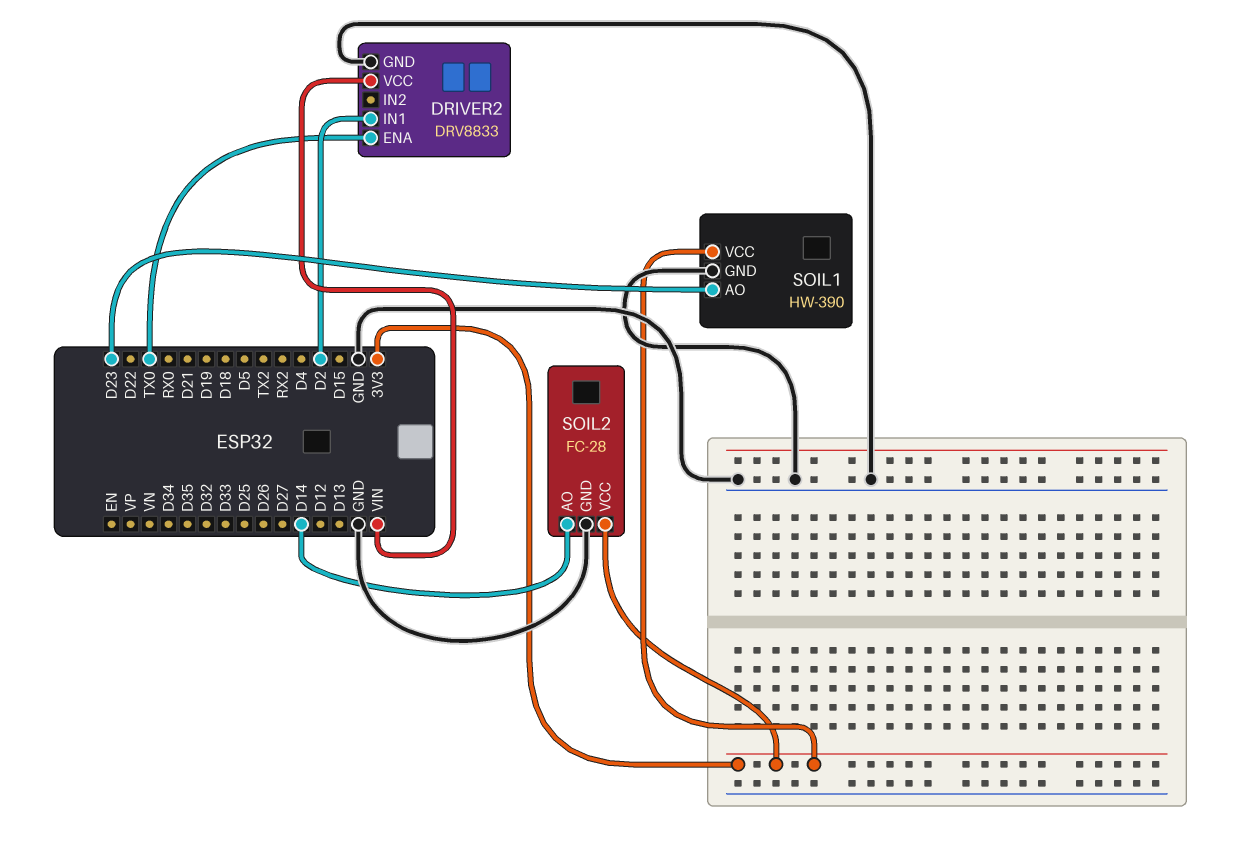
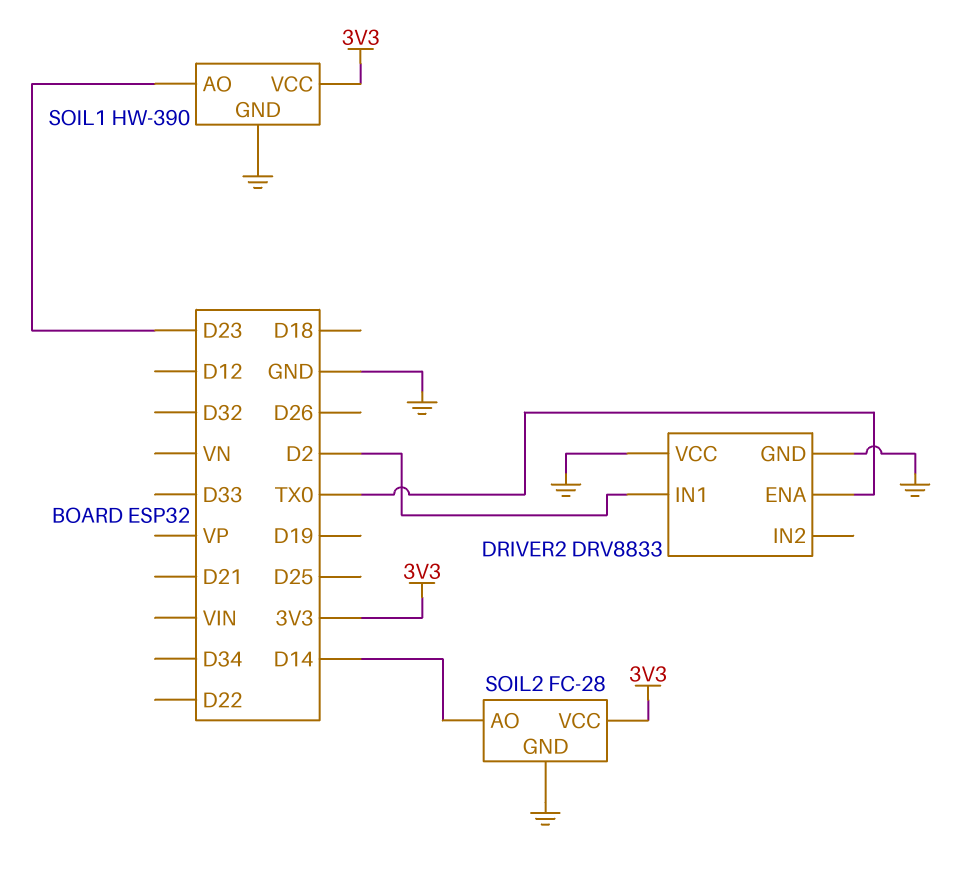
DRIVER2 pin VCC: VIN -> GND

